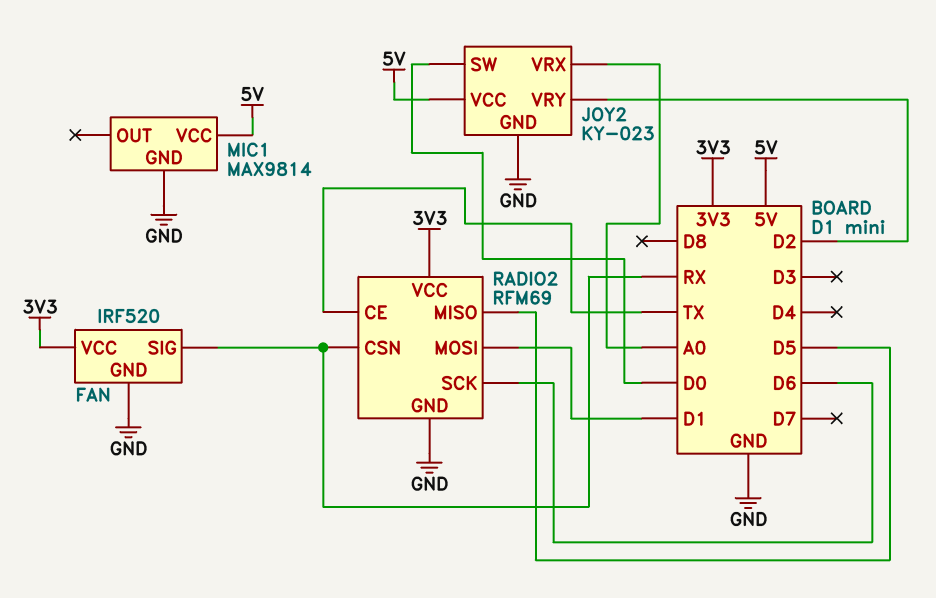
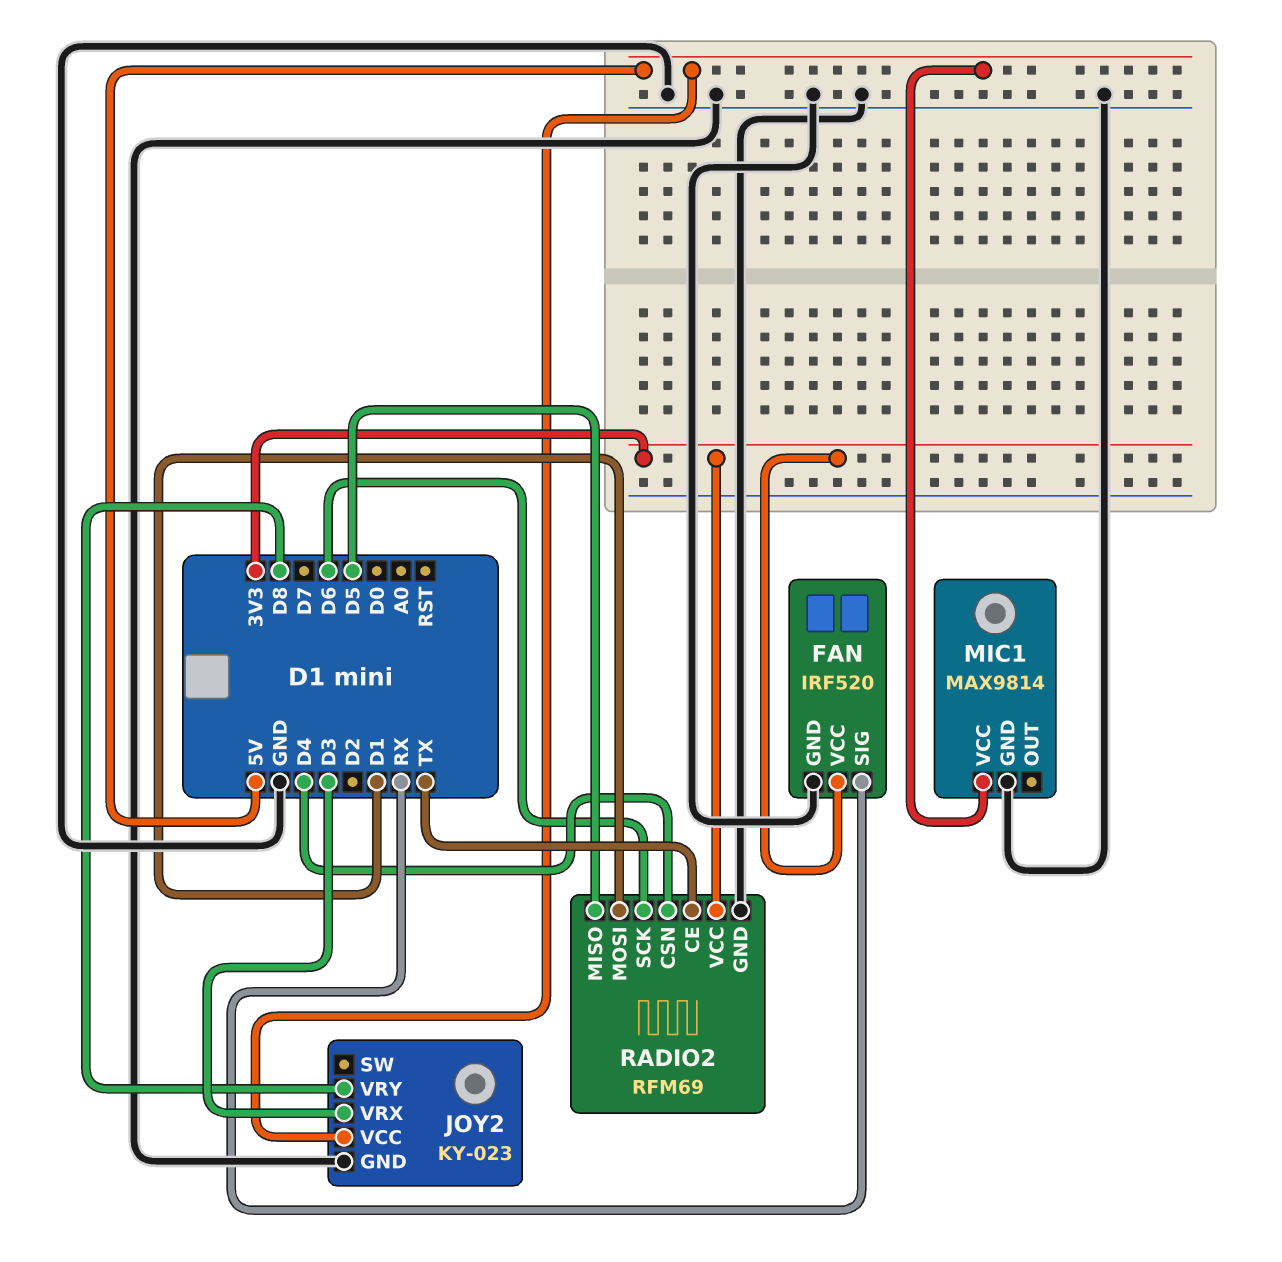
JOY2 pin SW: D0 -> none
JOY2 pin VRX: A0 -> D3
JOY2 pin VRY: D2 -> D8
RADIO2 pin CSN: RX -> D4

